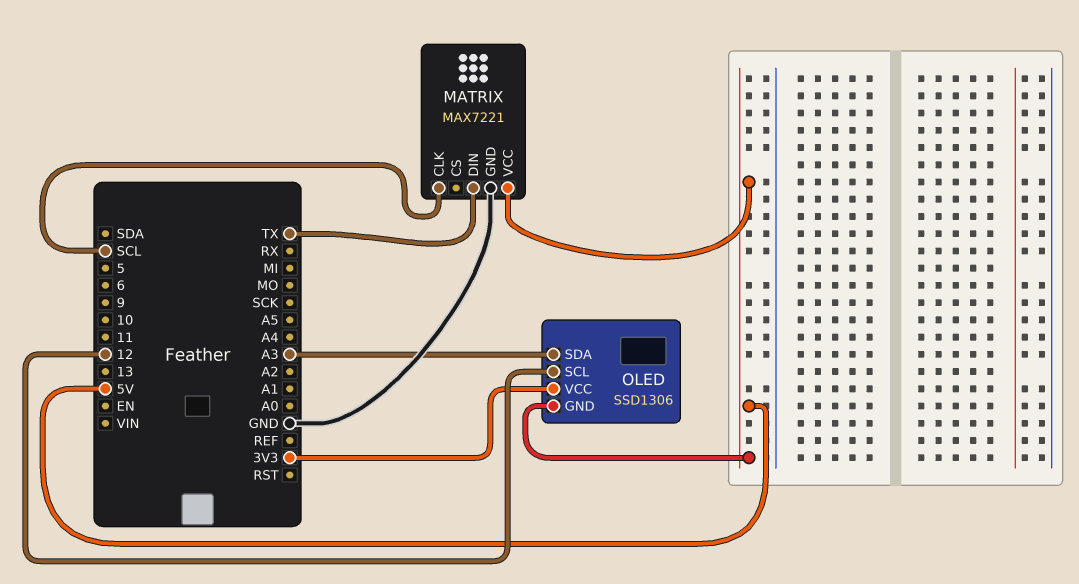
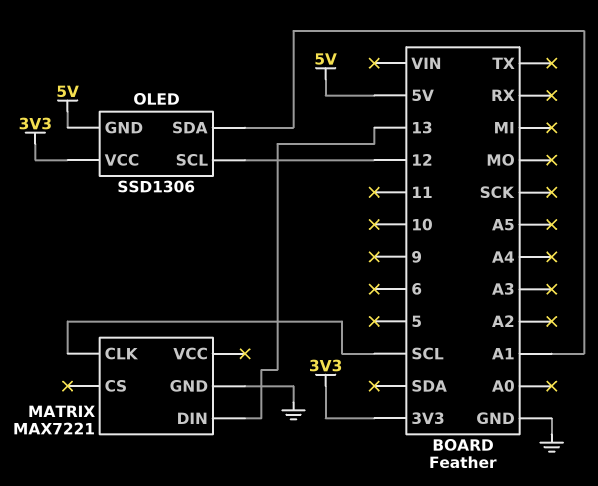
MATRIX pin DIN: TX -> 13
MATRIX pin VCC: 5V -> none
OLED pin SDA: A3 -> A1

